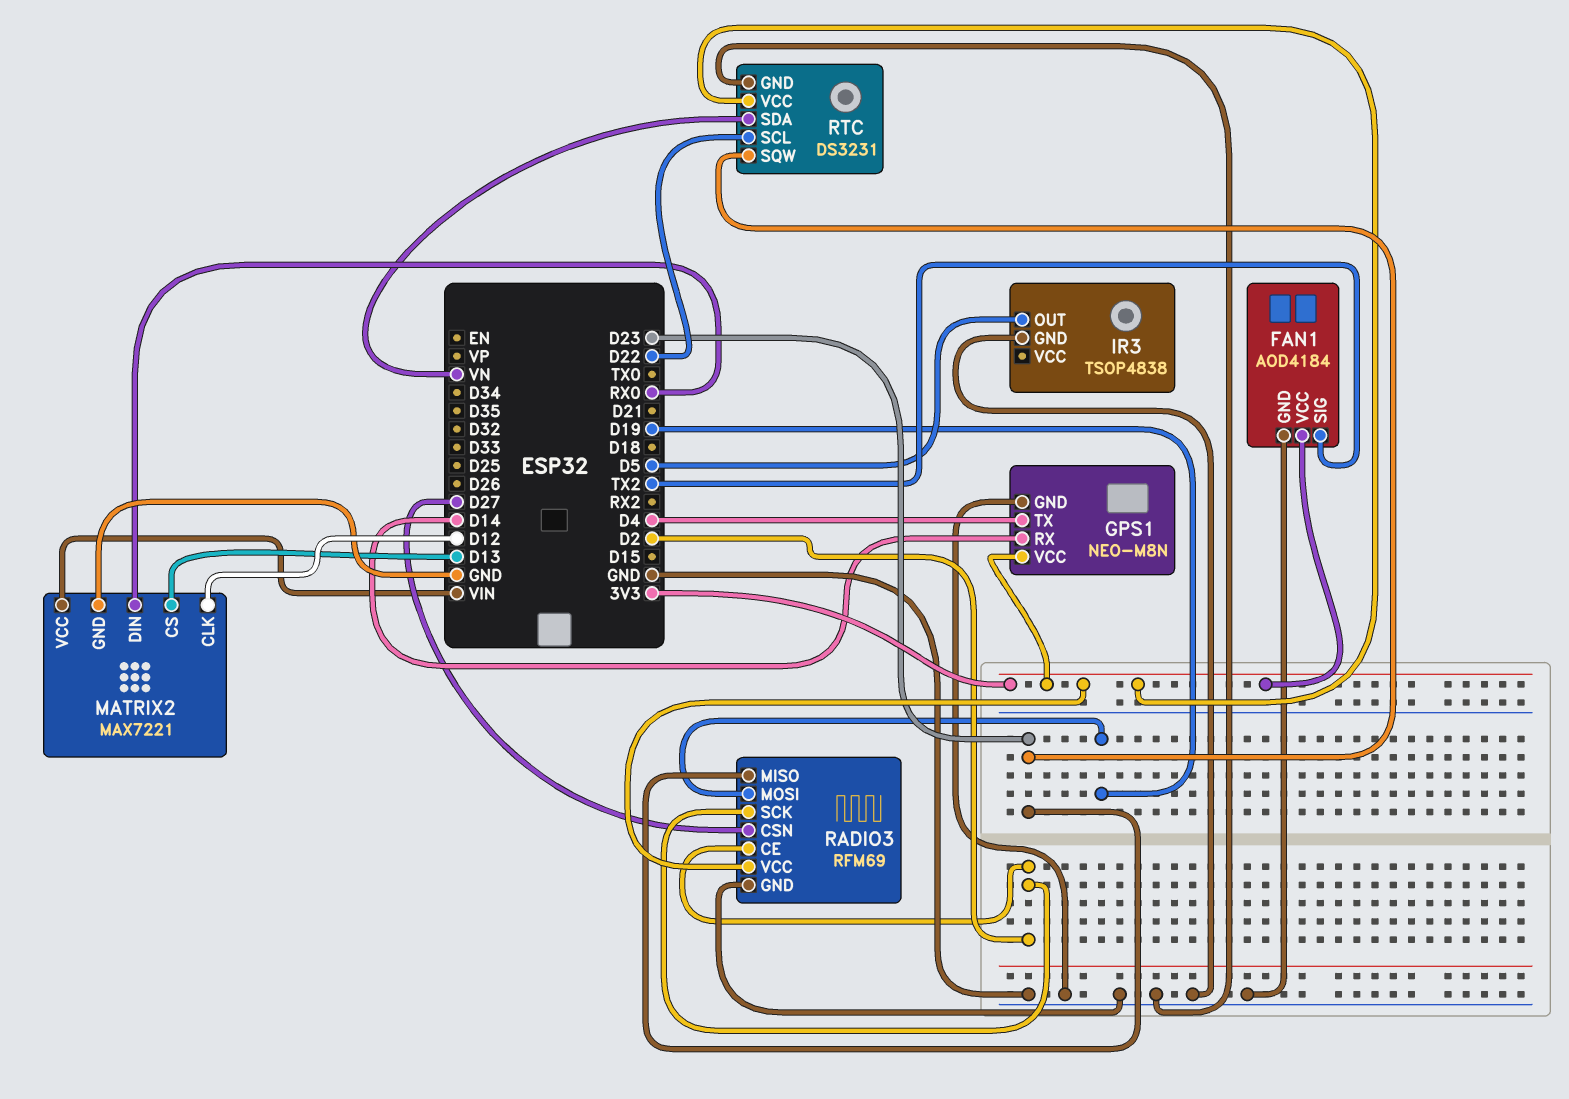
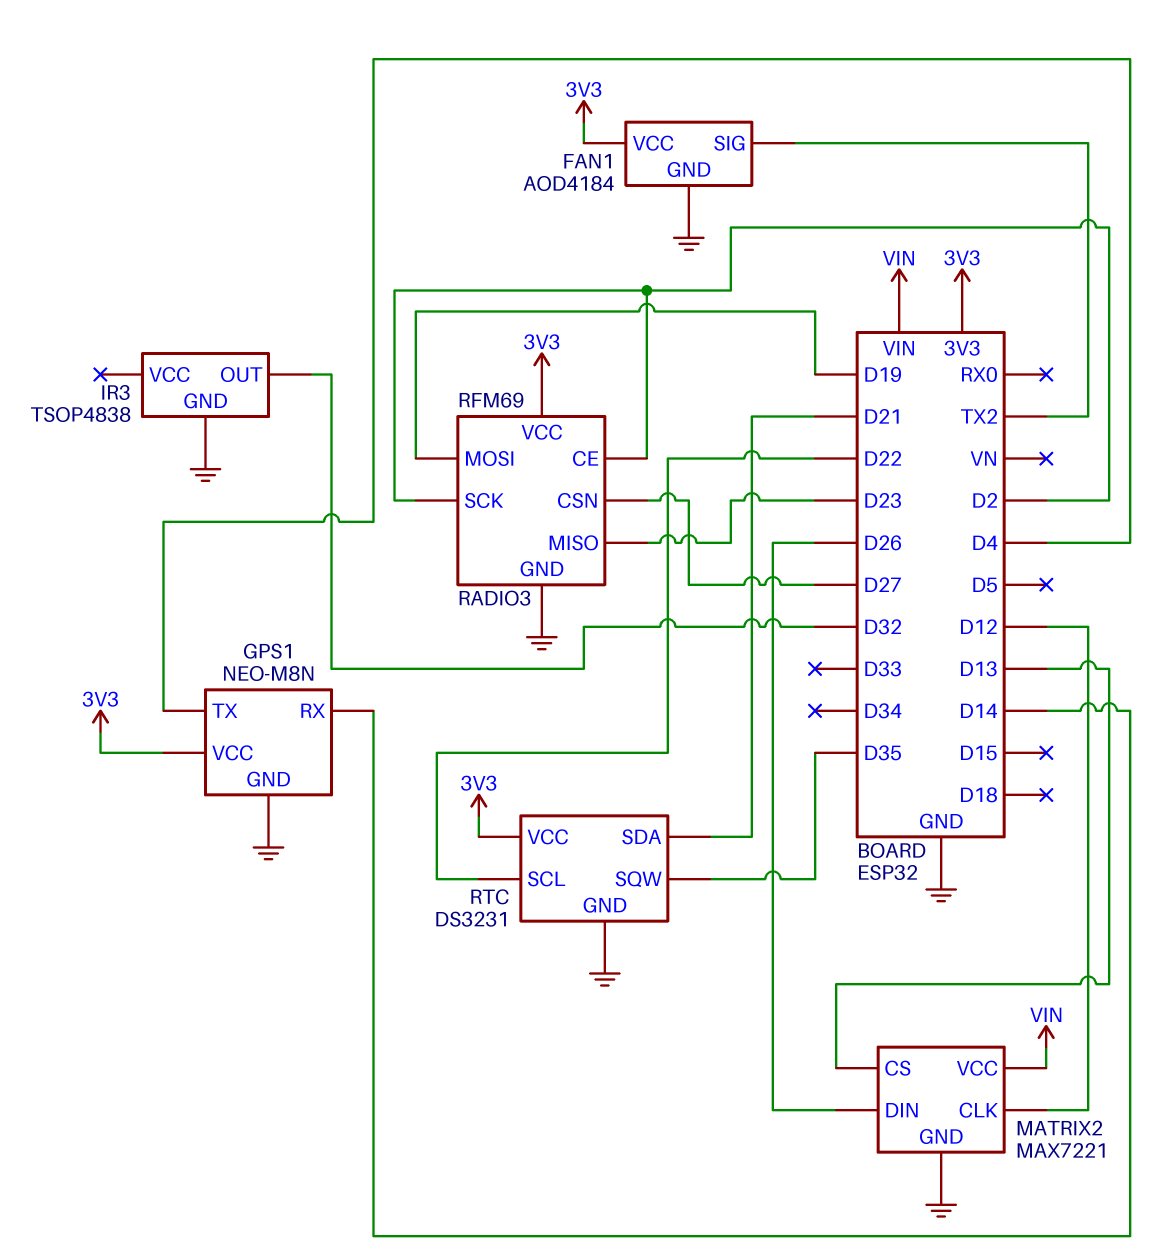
IR3 pin OUT: D5 -> D32
MATRIX2 pin DIN: RX0 -> D26
RTC pin SDA: VN -> D21
RTC pin SQW: D23 -> D35

